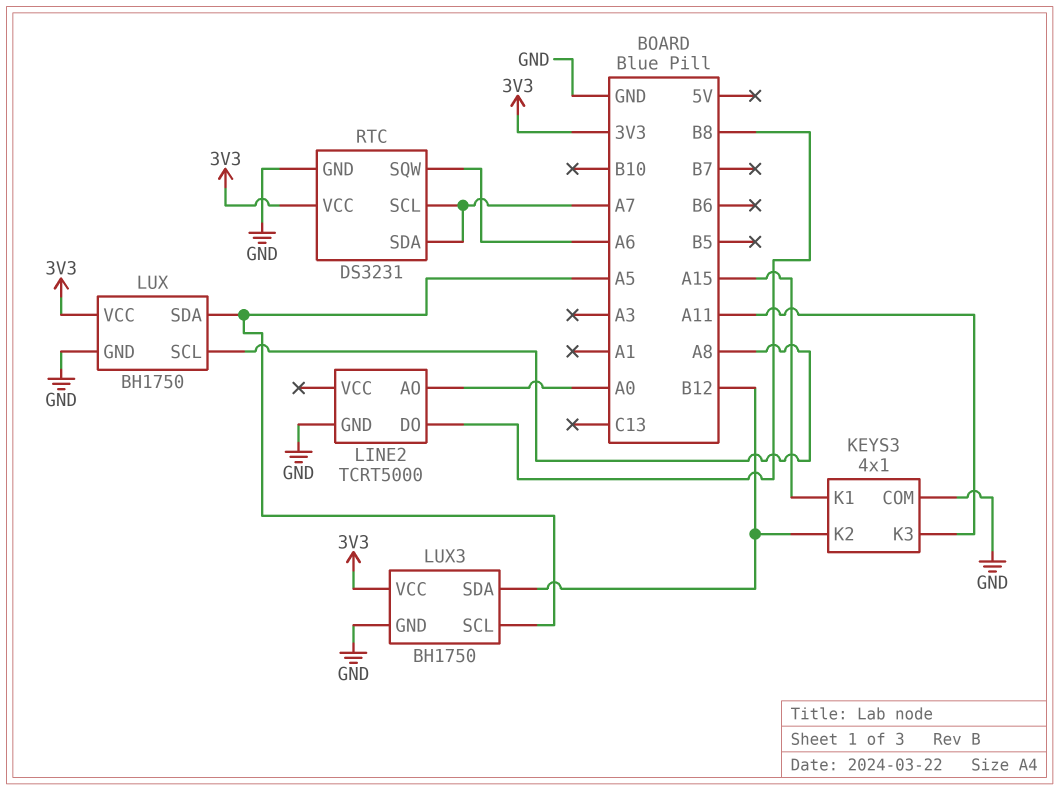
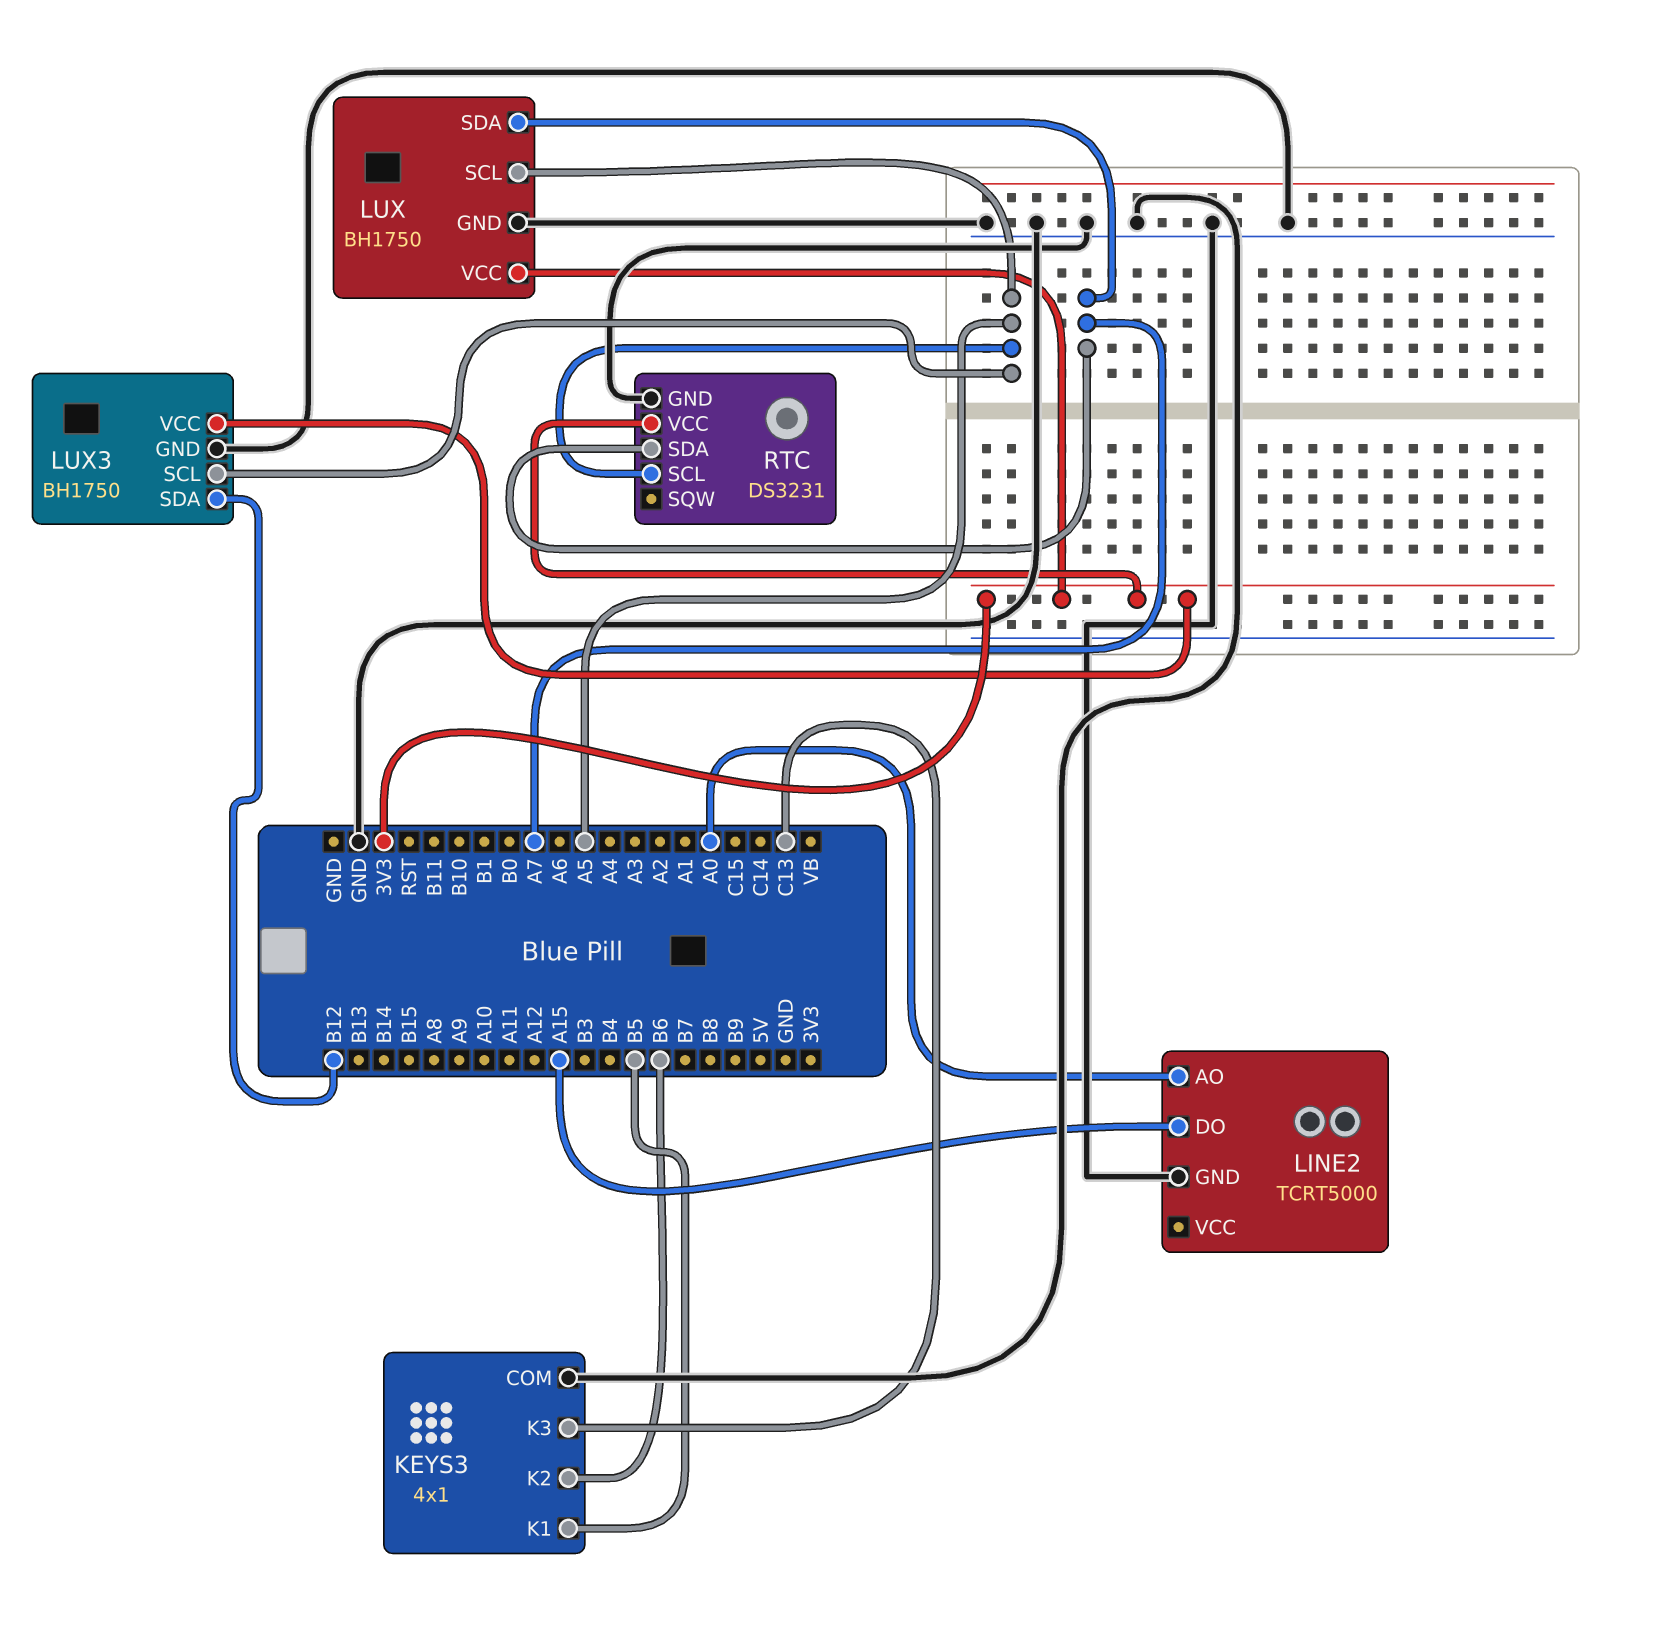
KEYS3 pin K1: A15 -> B5
KEYS3 pin K2: B12 -> B6
KEYS3 pin K3: A11 -> C13
LINE2 pin DO: B8 -> A15
LUX pin SCL: A8 -> A5
LUX pin SDA: A5 -> A7
RTC pin SCL: A7 -> A5
RTC pin SQW: A6 -> none

